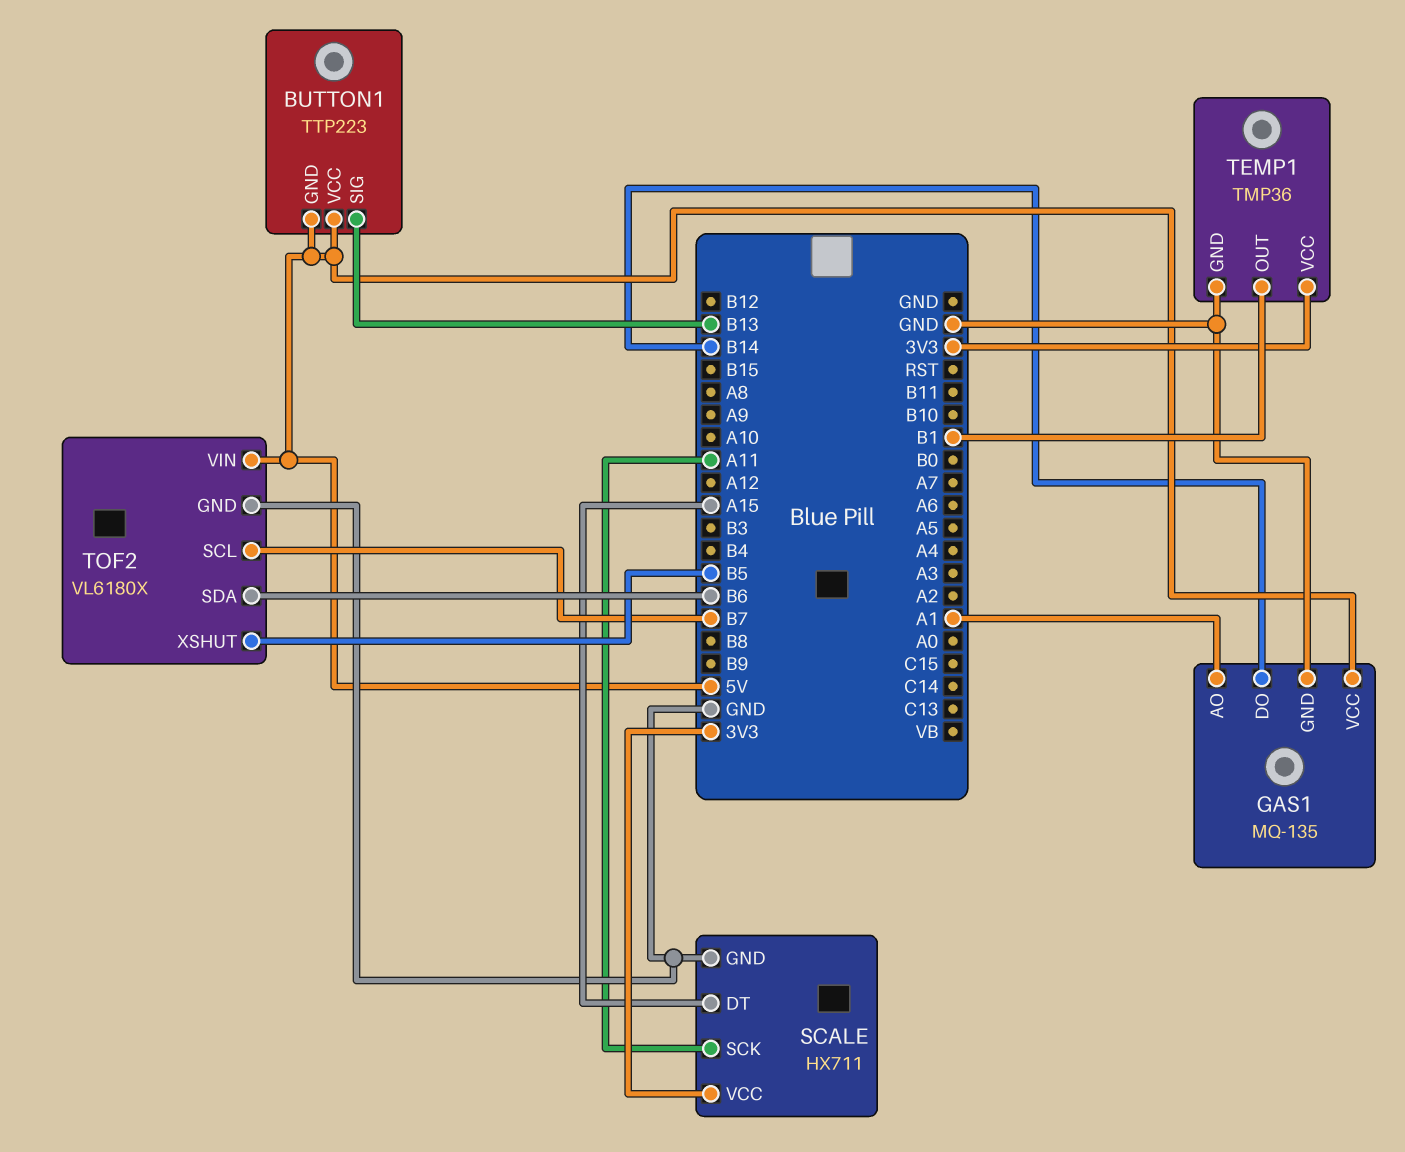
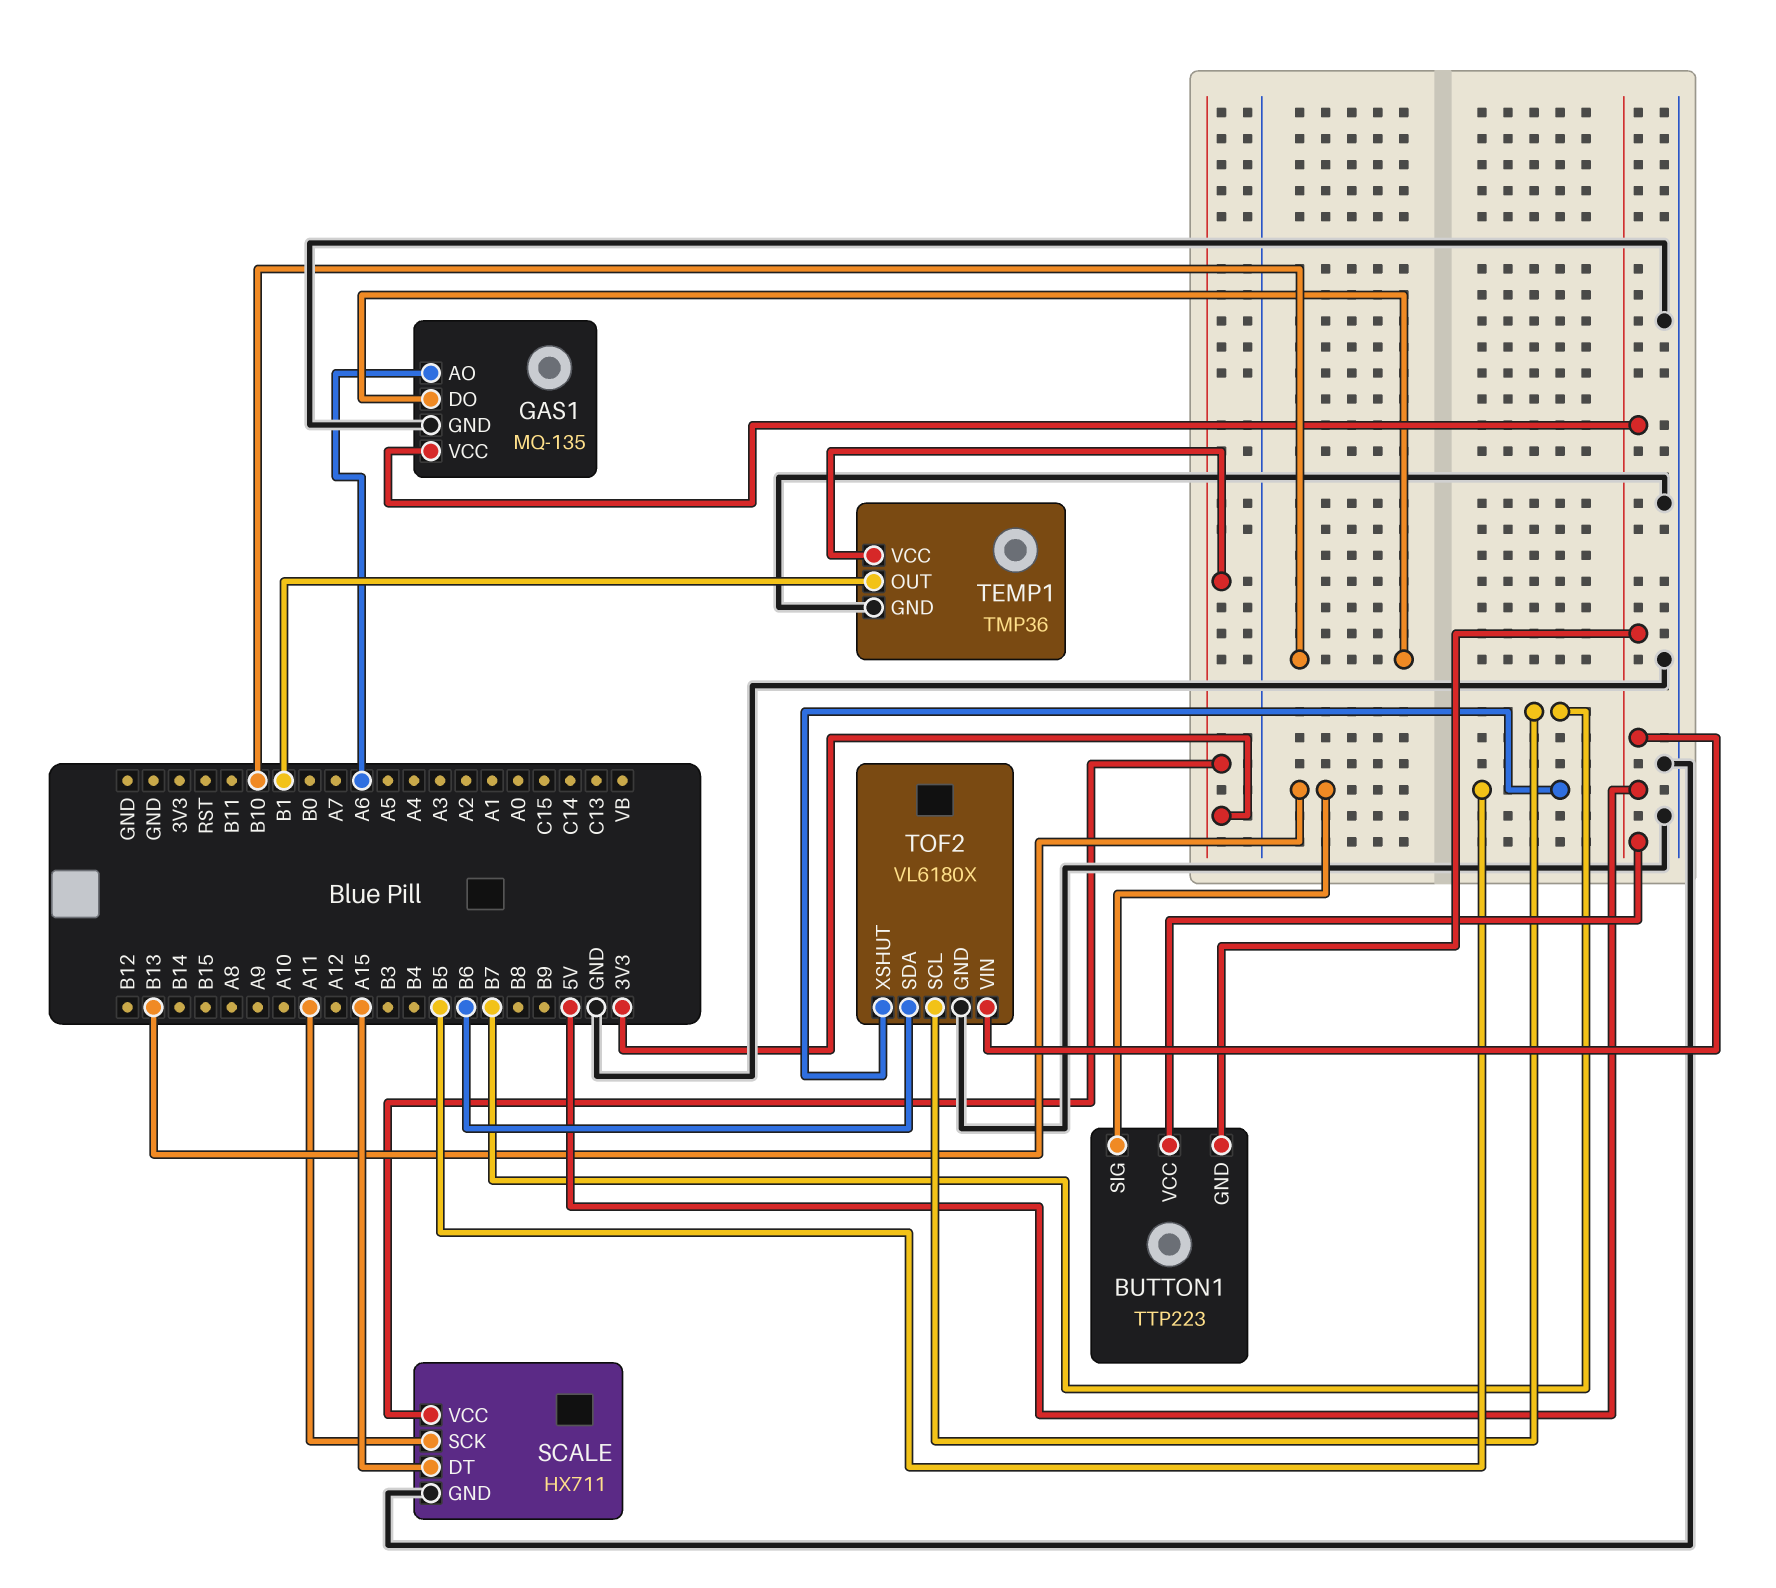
GAS1 pin AO: A1 -> A6
GAS1 pin DO: B14 -> B10

